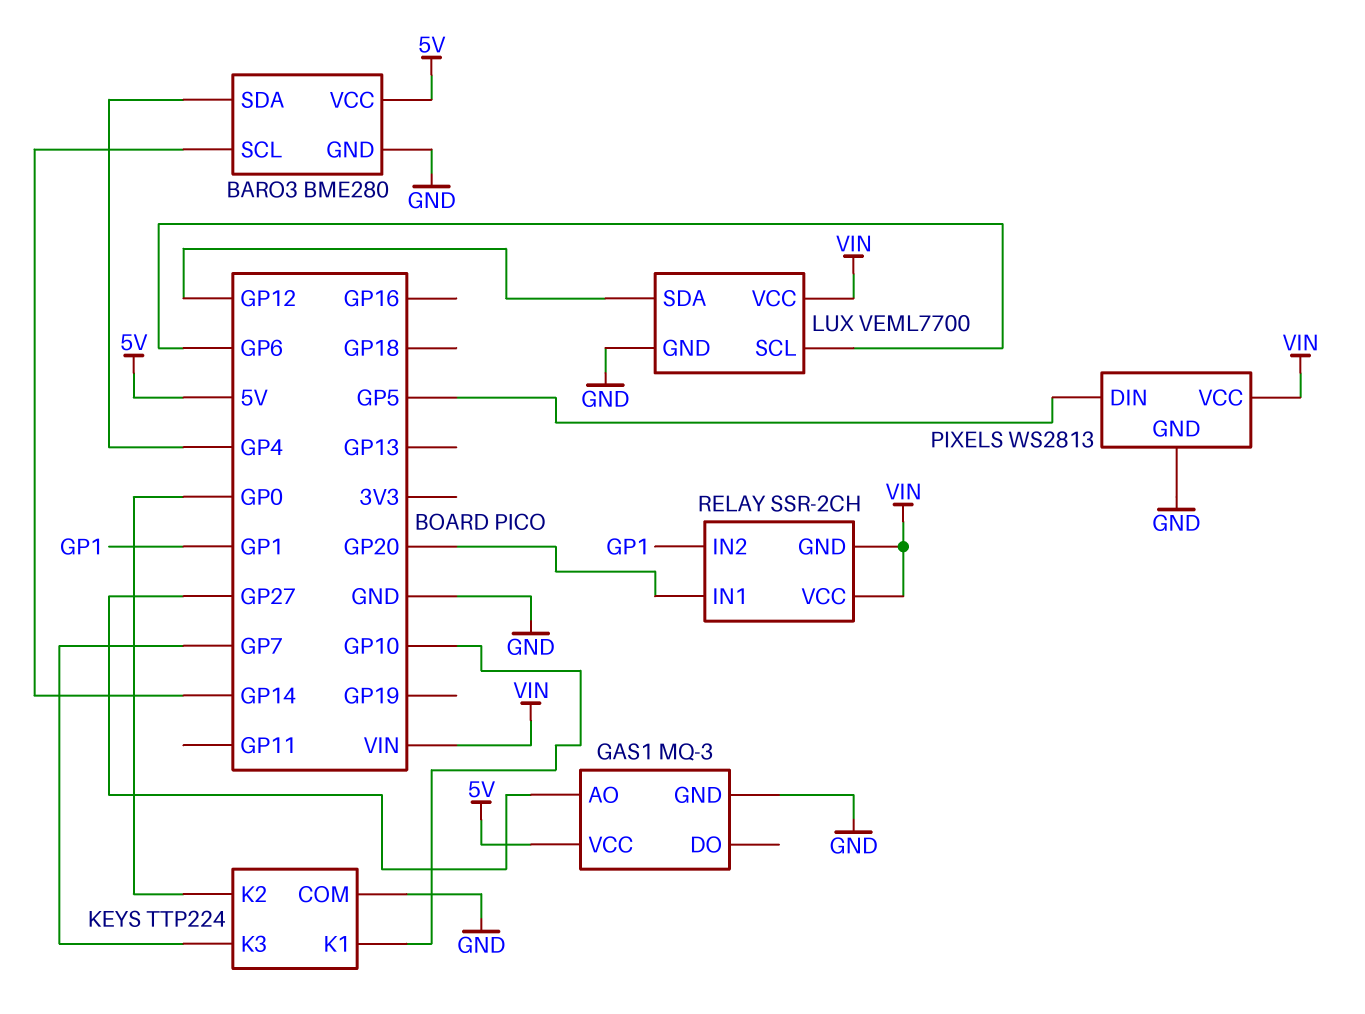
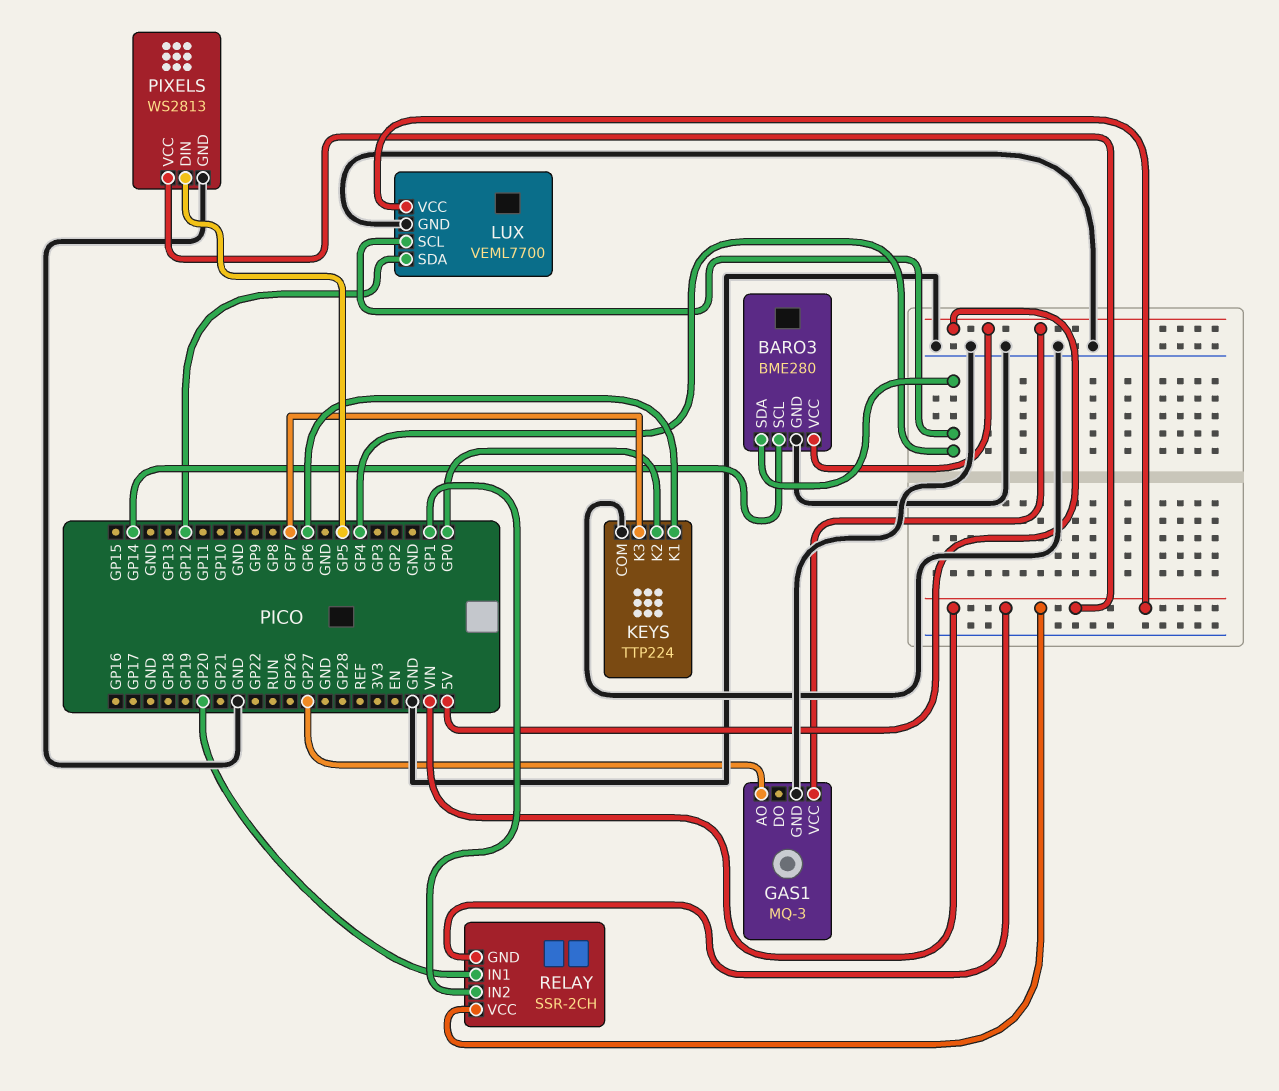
KEYS pin K1: GP10 -> GP6
LUX pin SCL: GP6 -> GP4

